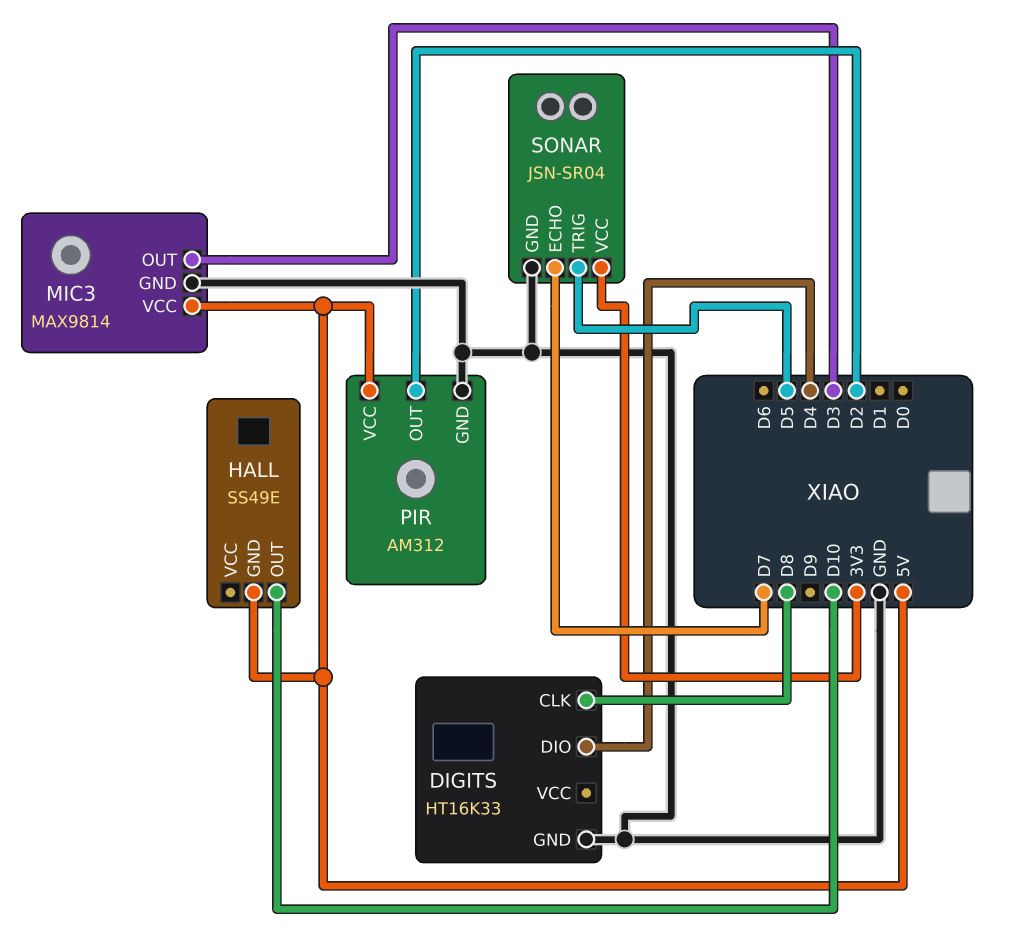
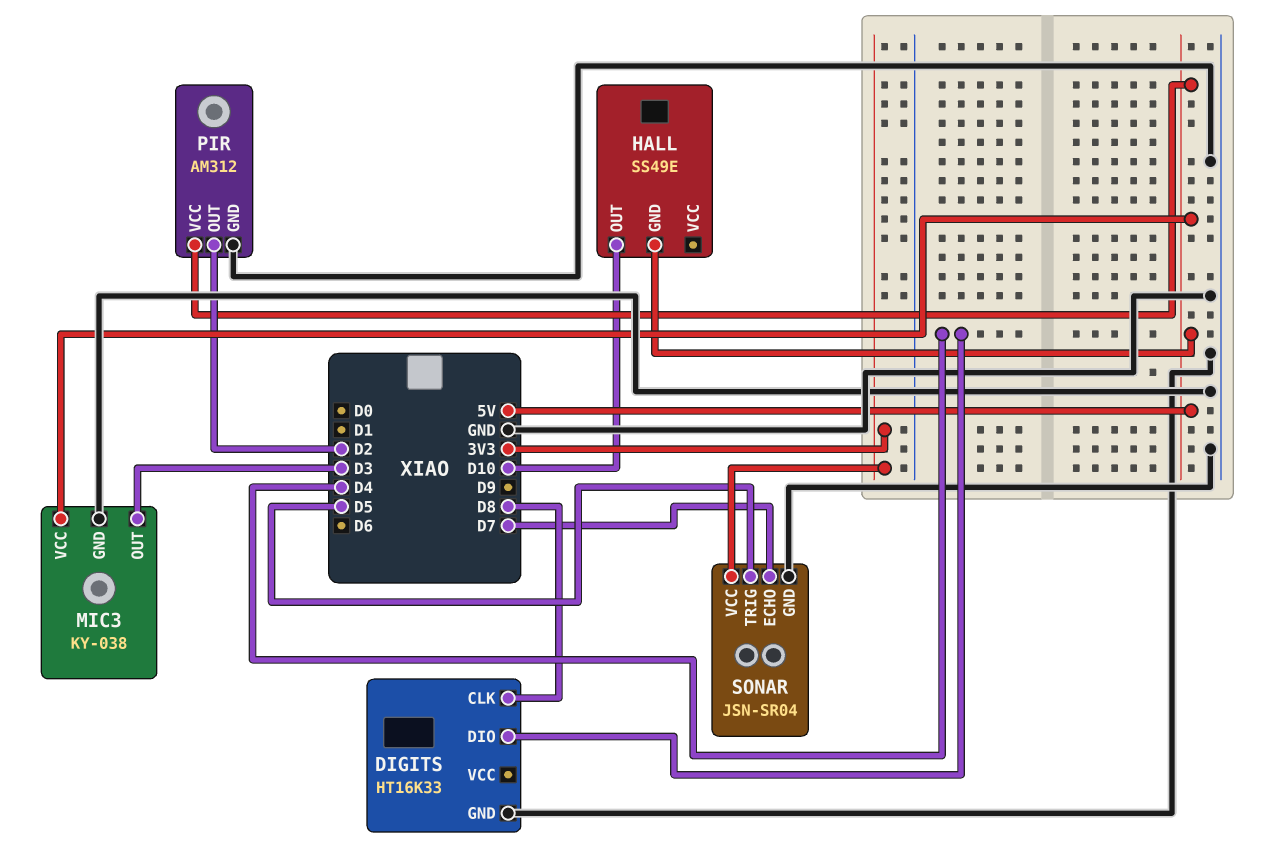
MIC3: MAX9814 -> KY-038

